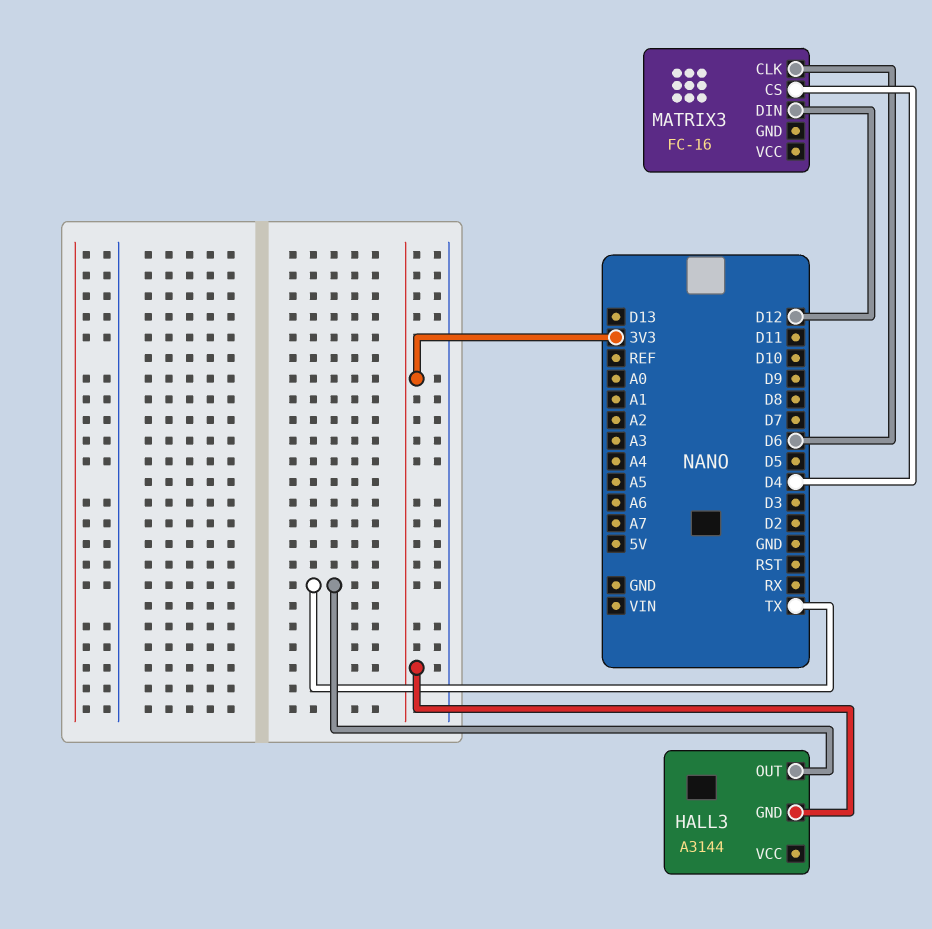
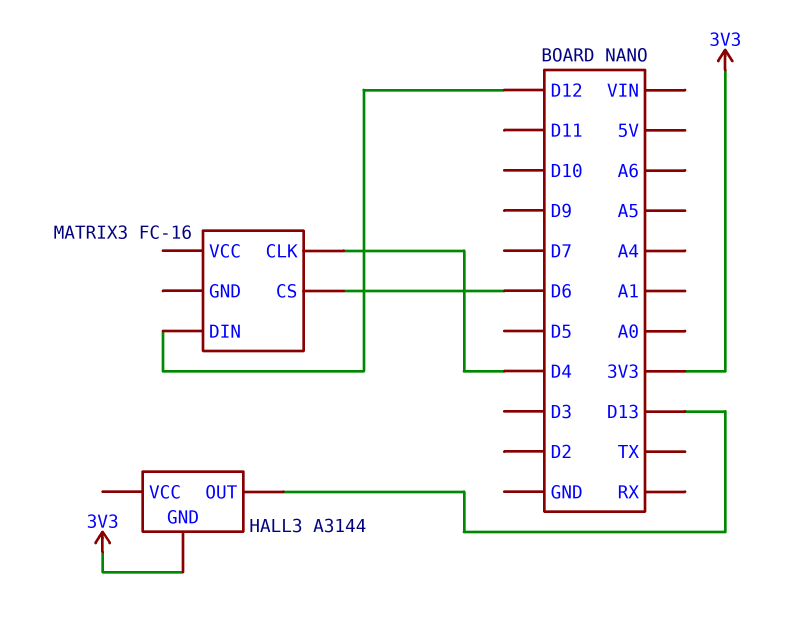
HALL3 pin OUT: TX -> D13
MATRIX3 pin CLK: D6 -> D4
MATRIX3 pin CS: D4 -> D6

